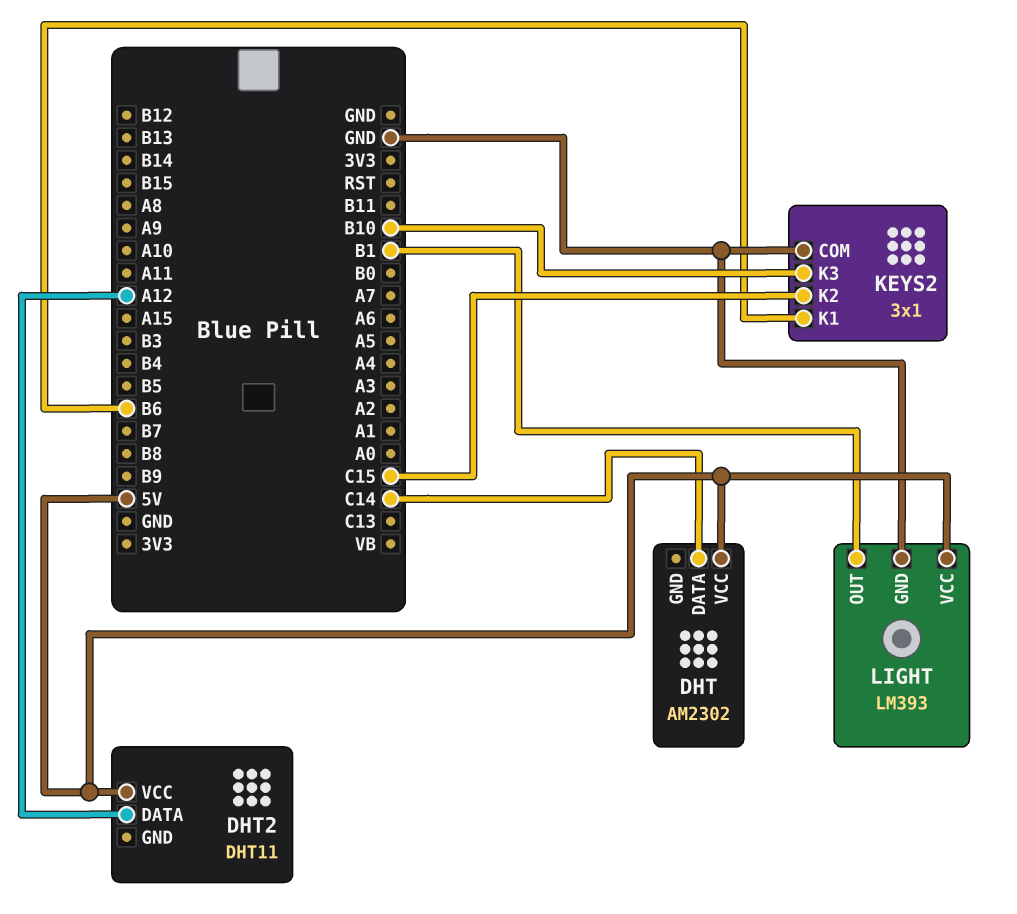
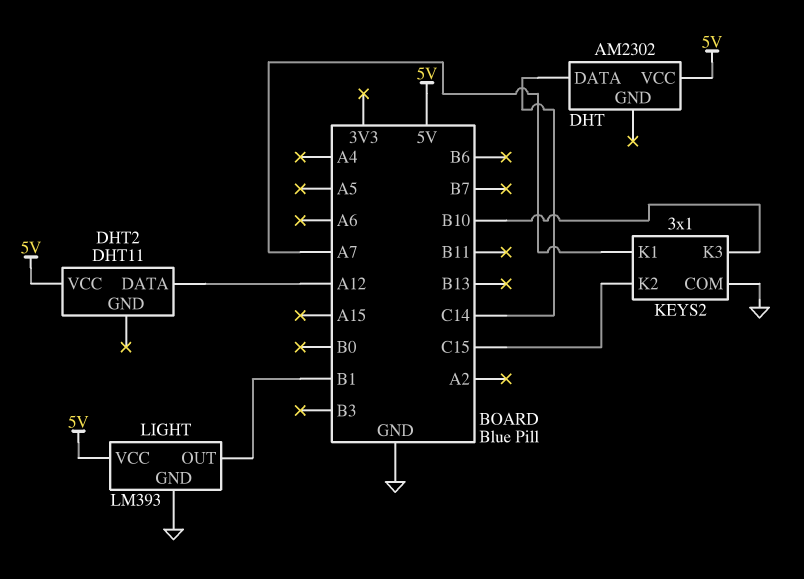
KEYS2 pin K1: B6 -> A7

